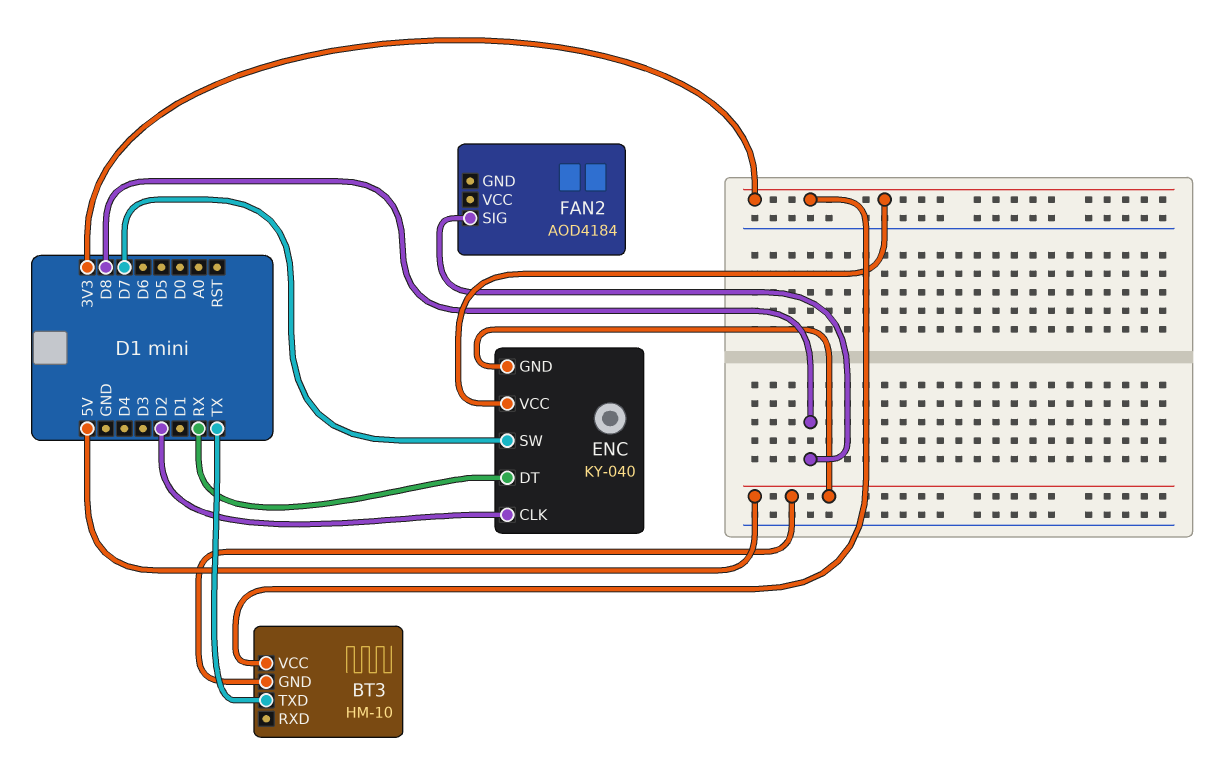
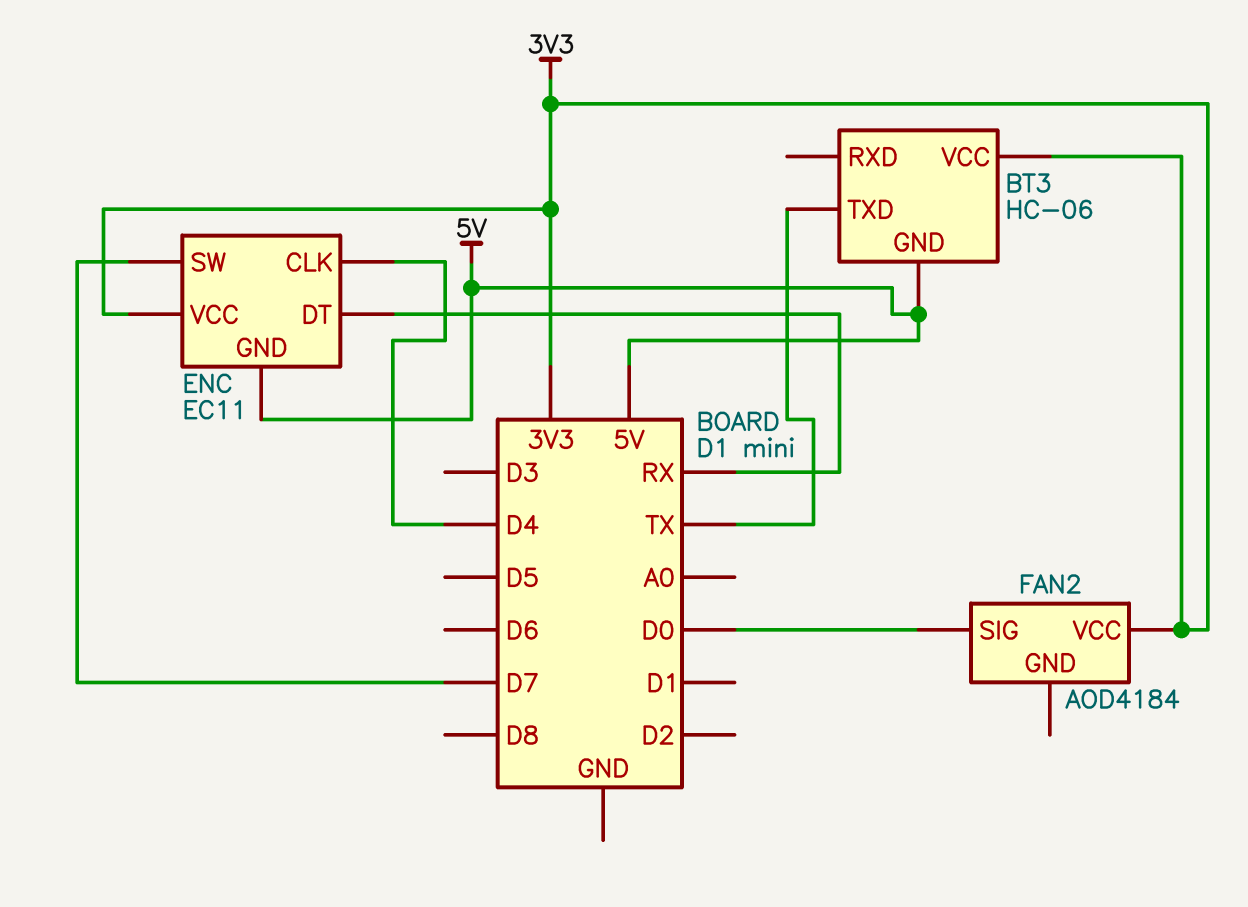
BT3: HM-10 -> HC-06
ENC: KY-040 -> EC11
ENC pin CLK: D2 -> D4
FAN2 pin SIG: D8 -> D0
FAN2 pin VCC: none -> 3V3

